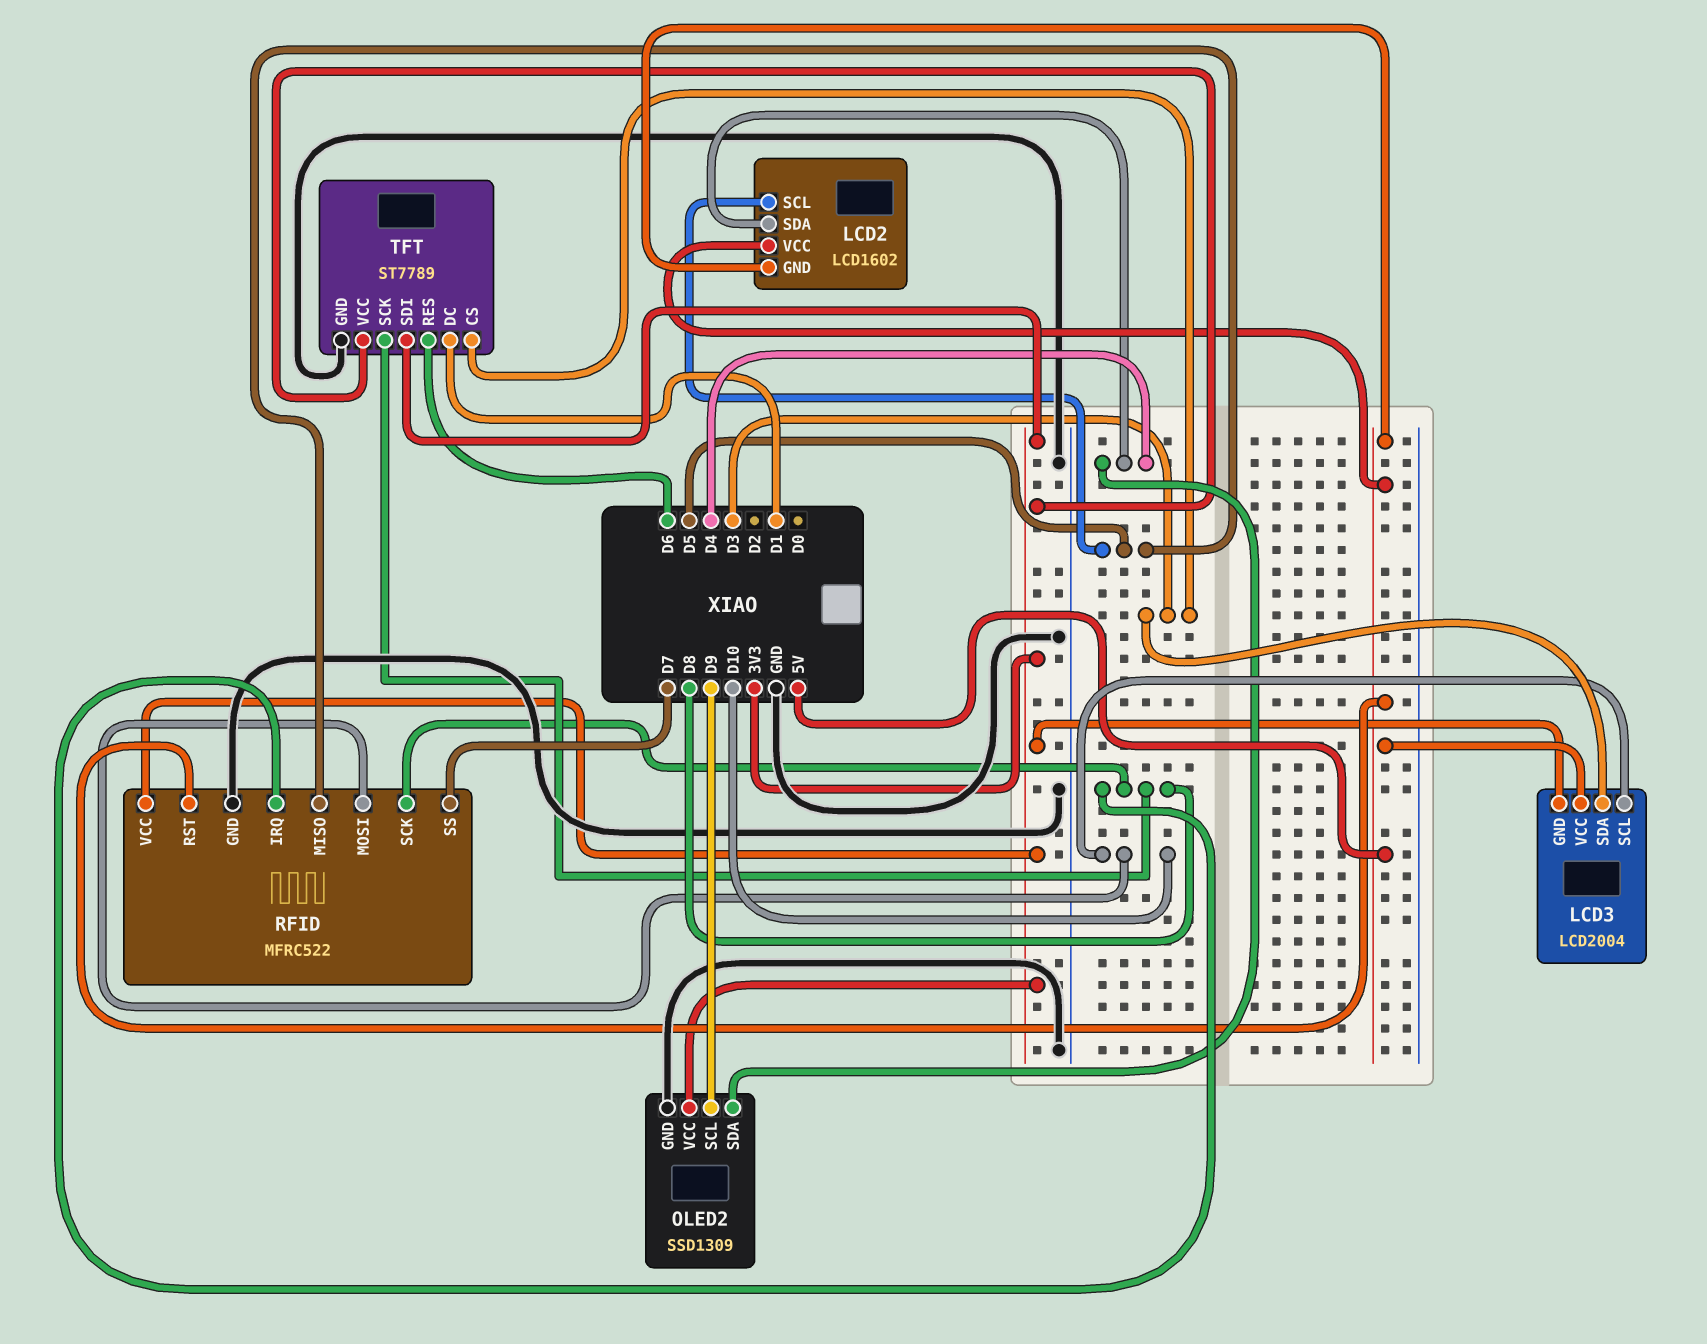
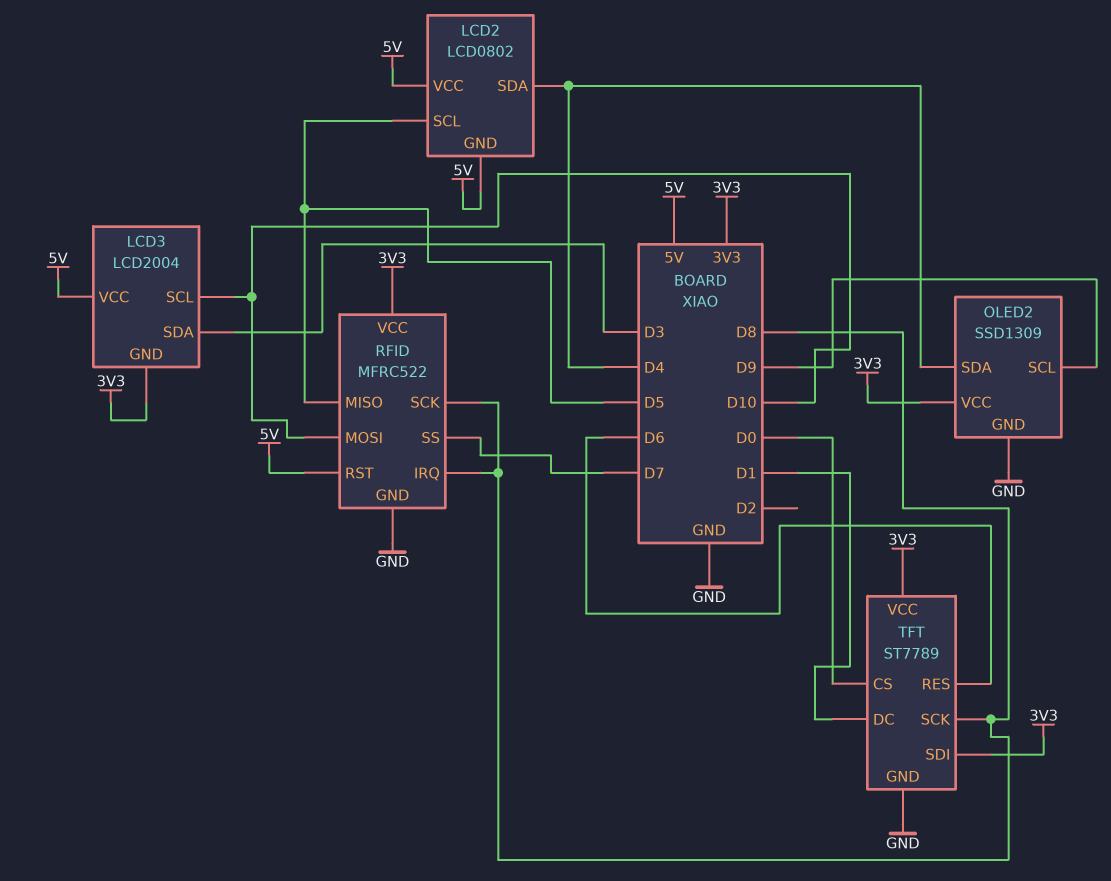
LCD2: LCD1602 -> LCD0802
TFT pin CS: D3 -> D0

